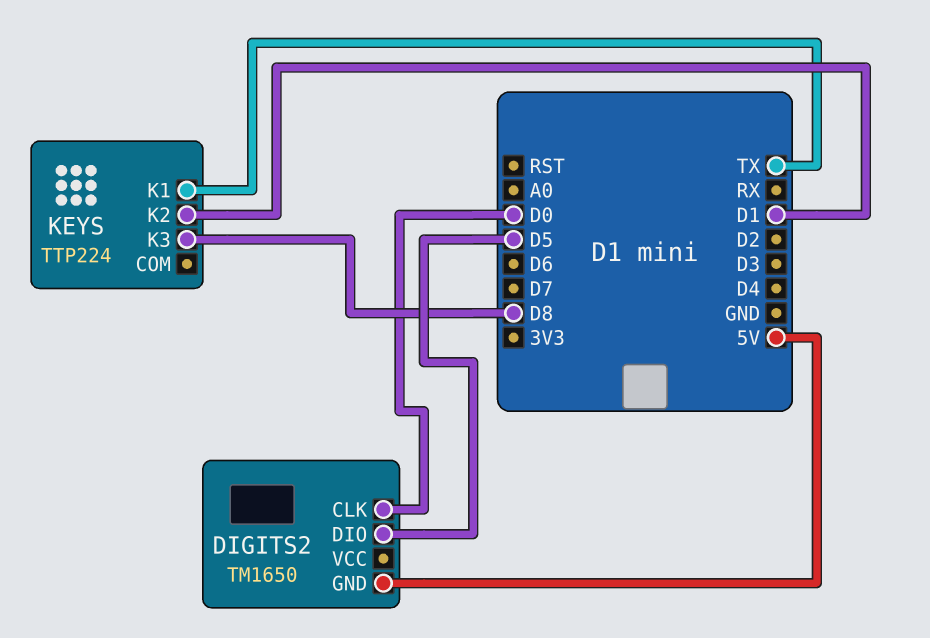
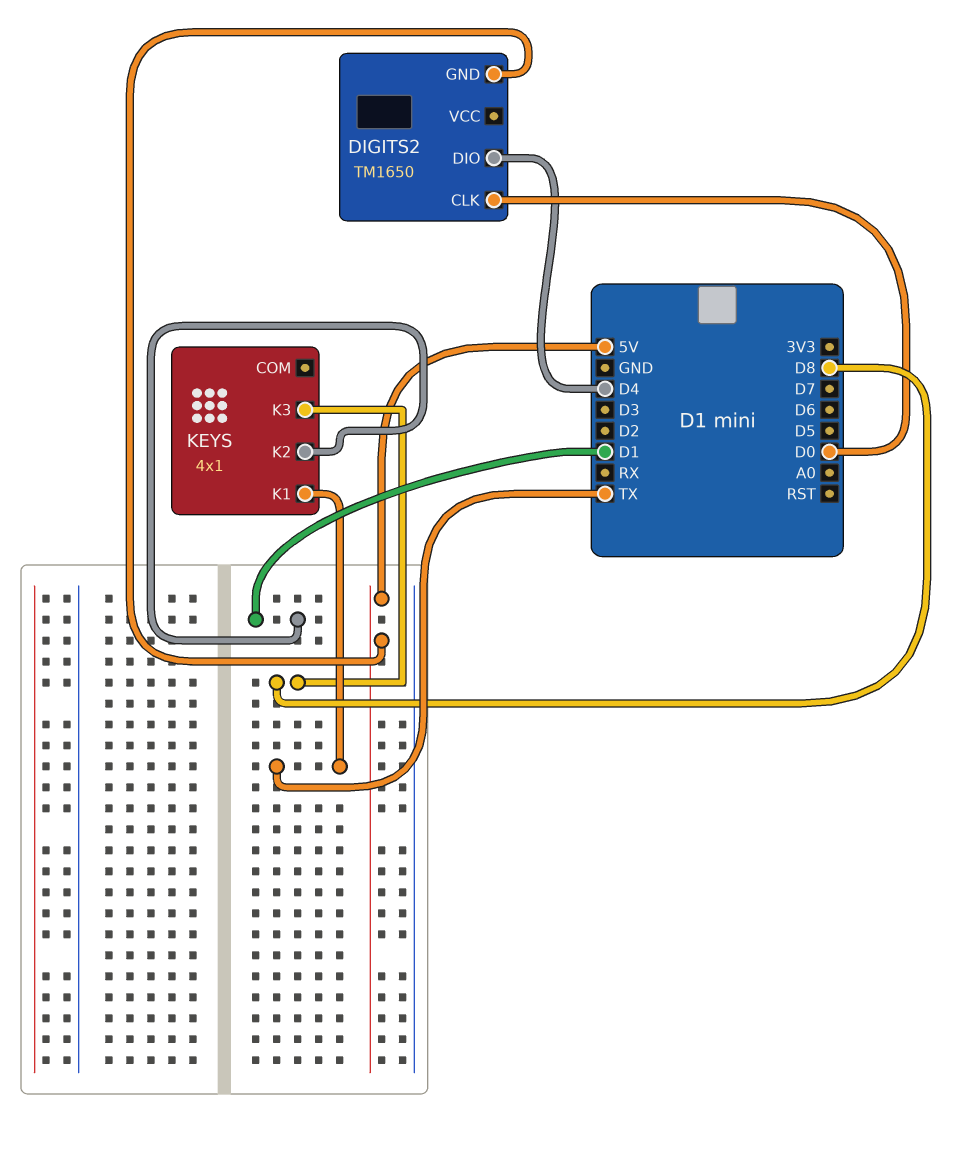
DIGITS2 pin DIO: D5 -> D4
KEYS: TTP224 -> 4x1

